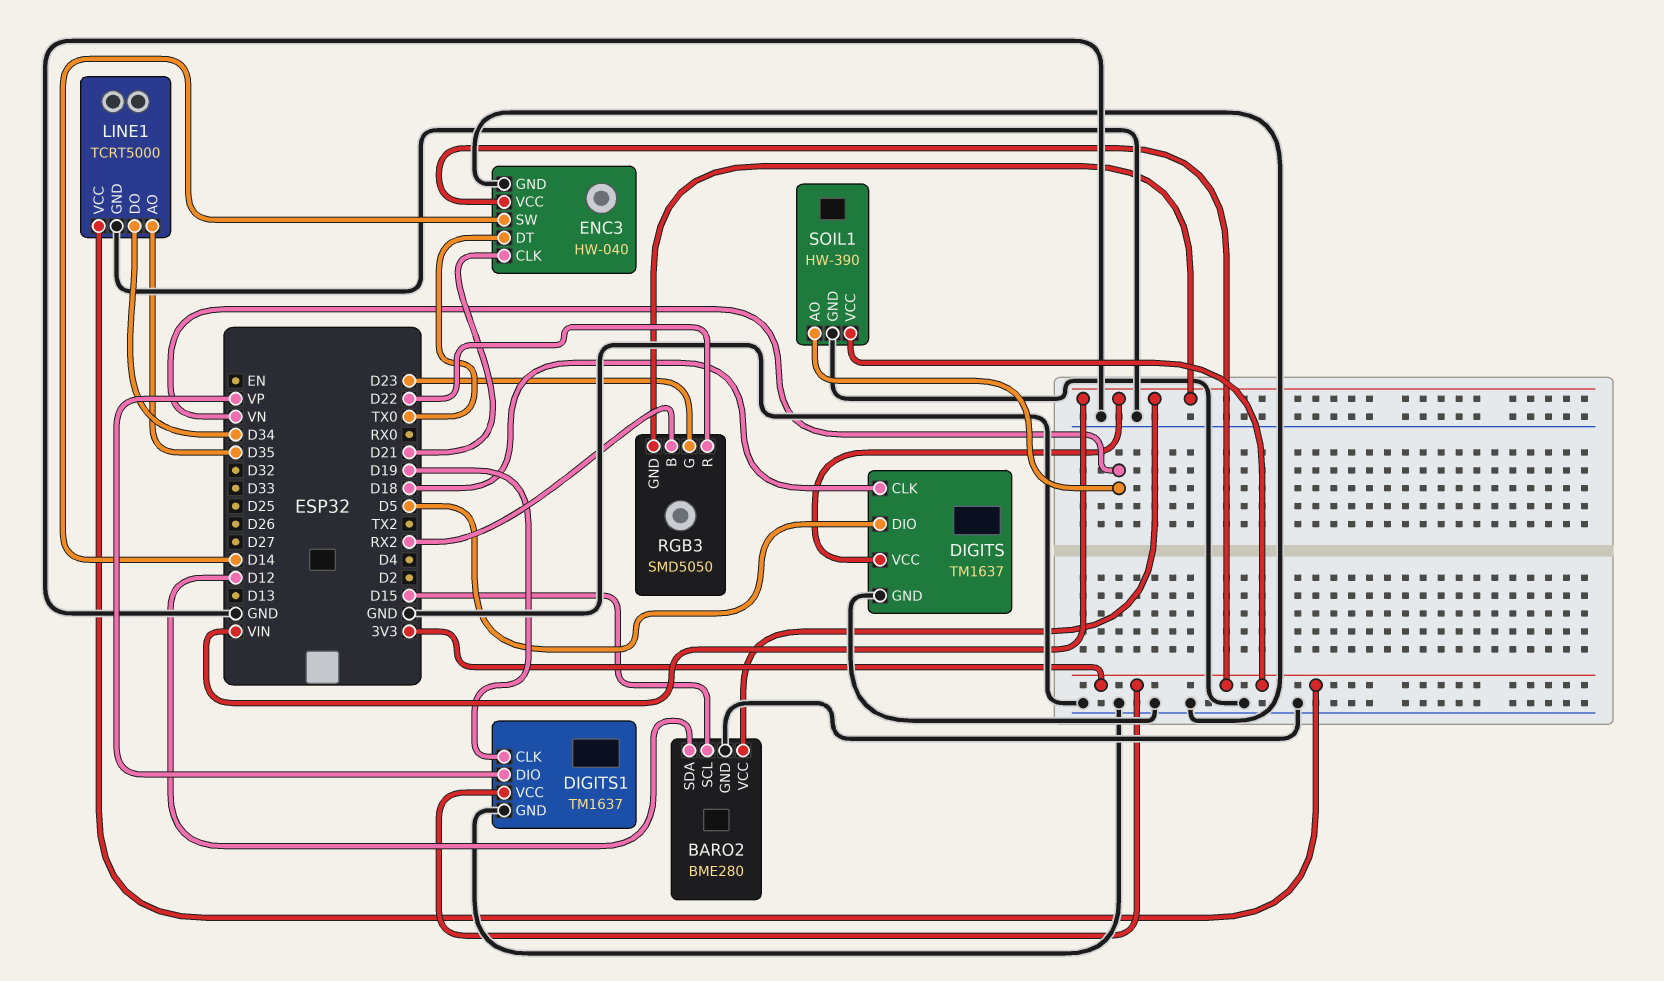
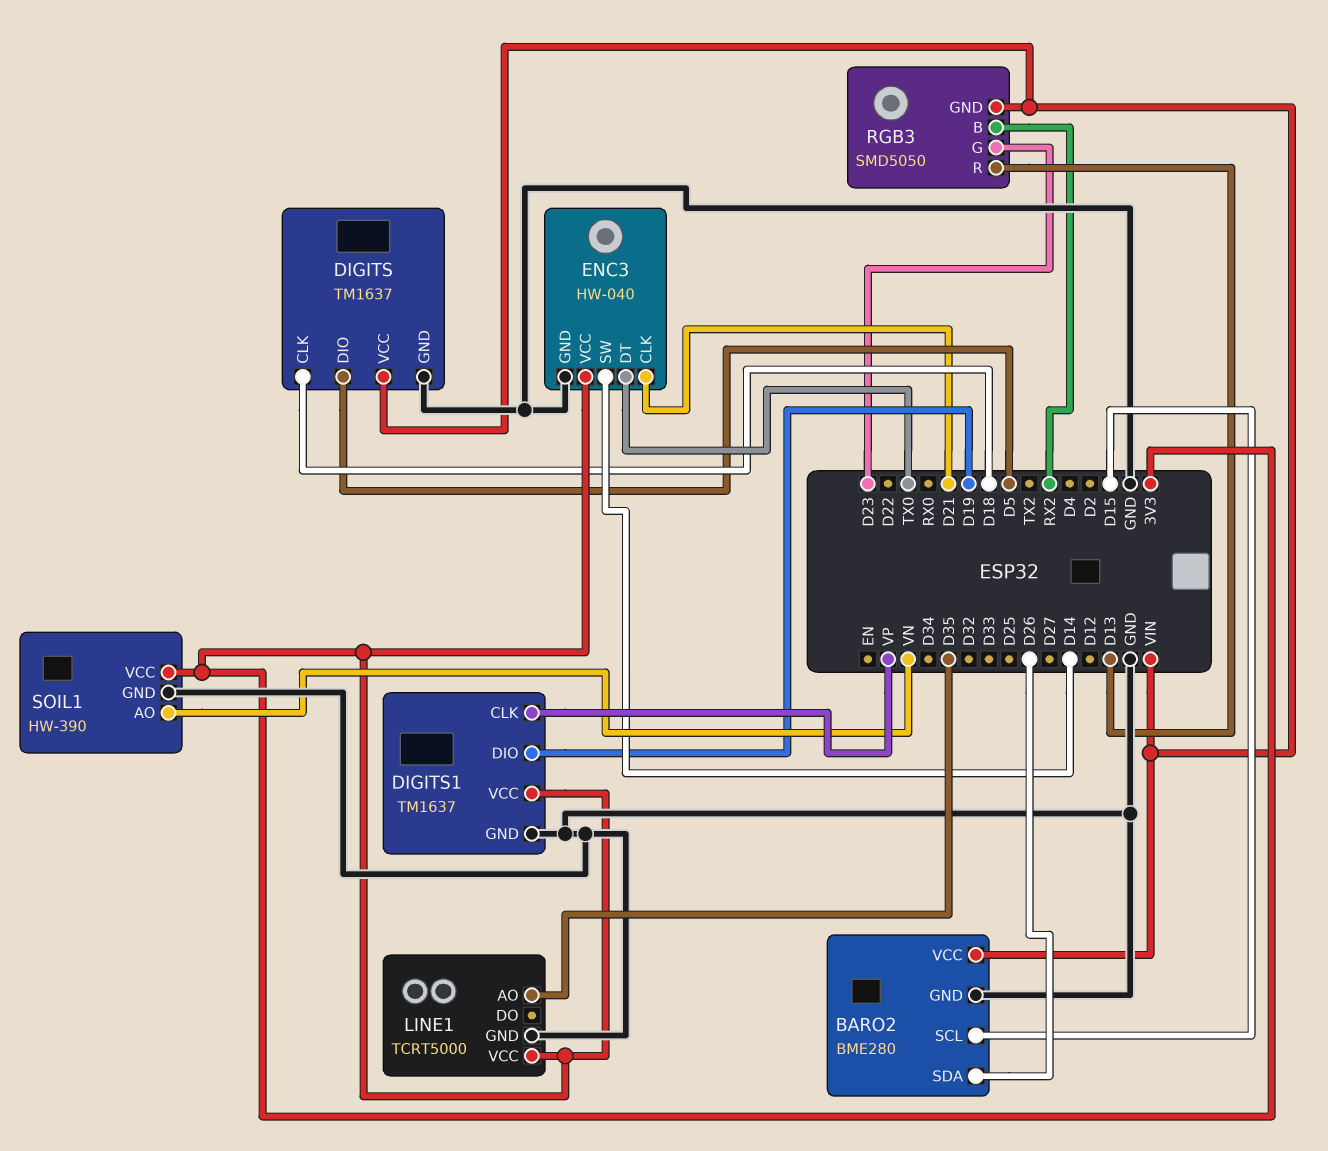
BARO2 pin SDA: D12 -> D26
DIGITS1 pin CLK: D19 -> VP
DIGITS1 pin DIO: VP -> D19
LINE1 pin DO: D34 -> none
RGB3 pin R: D22 -> D13

